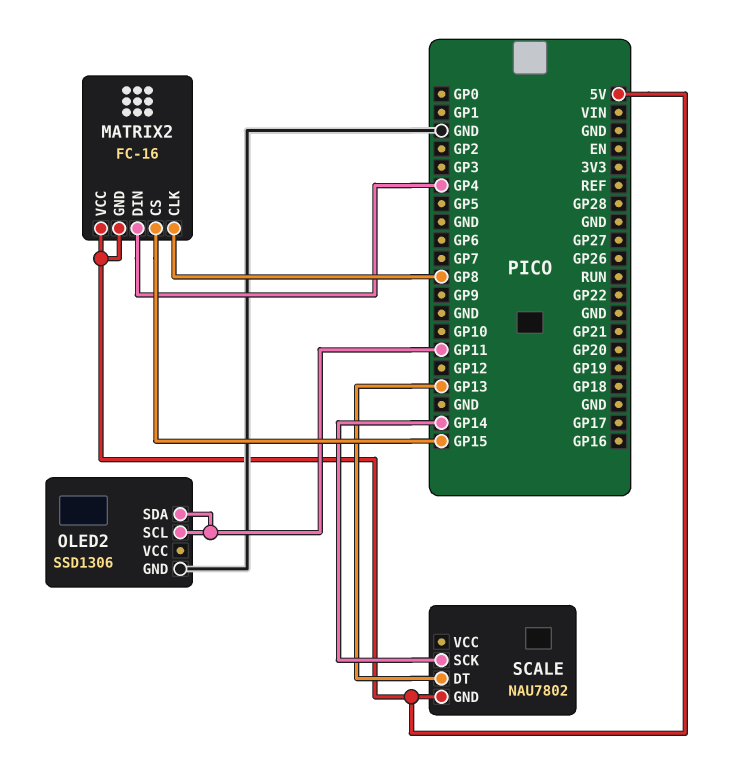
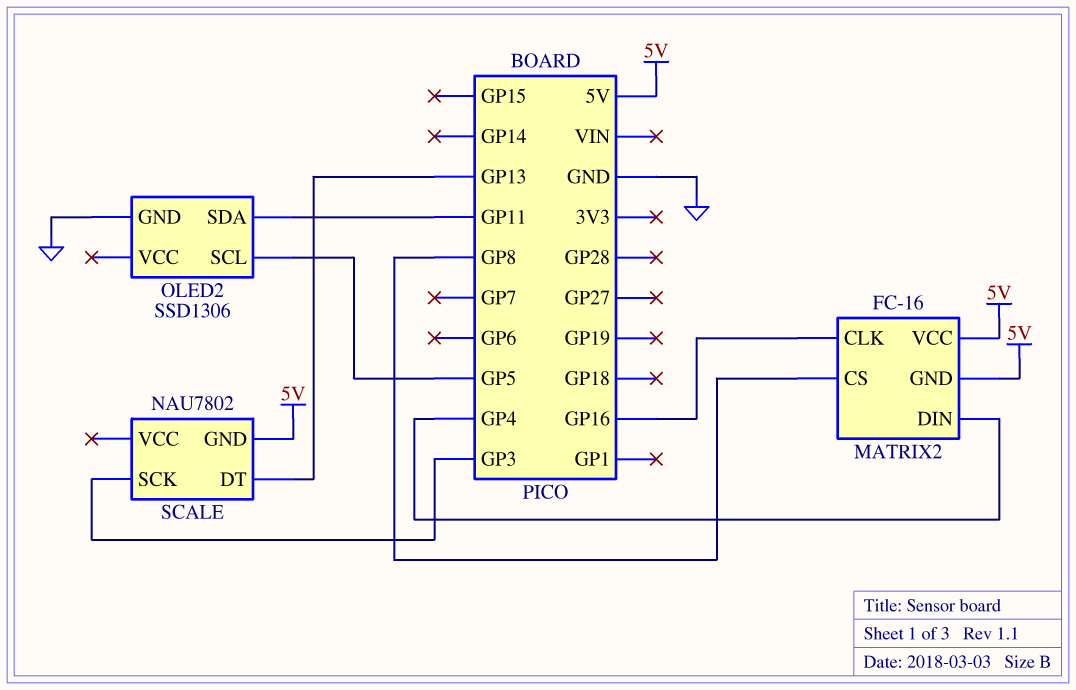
MATRIX2 pin CLK: GP8 -> GP16
MATRIX2 pin CS: GP15 -> GP8
OLED2 pin SCL: GP11 -> GP5
SCALE pin SCK: GP14 -> GP3

